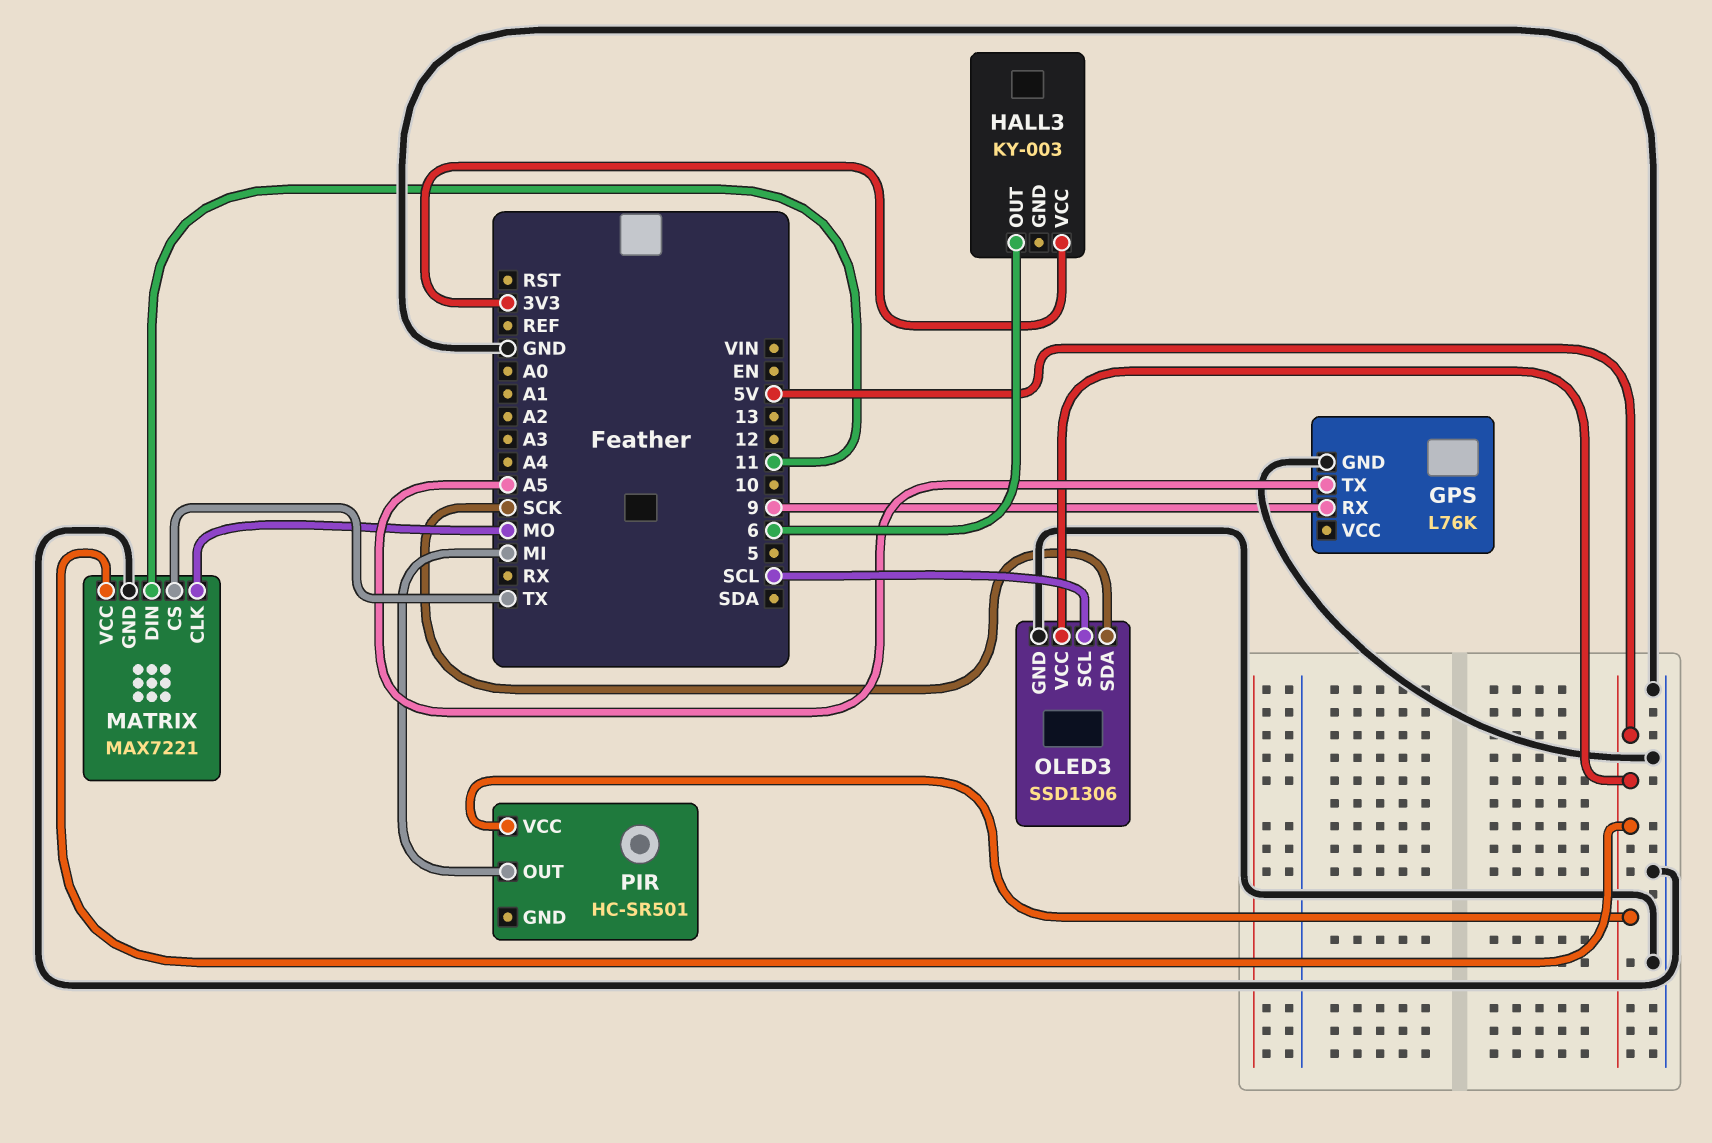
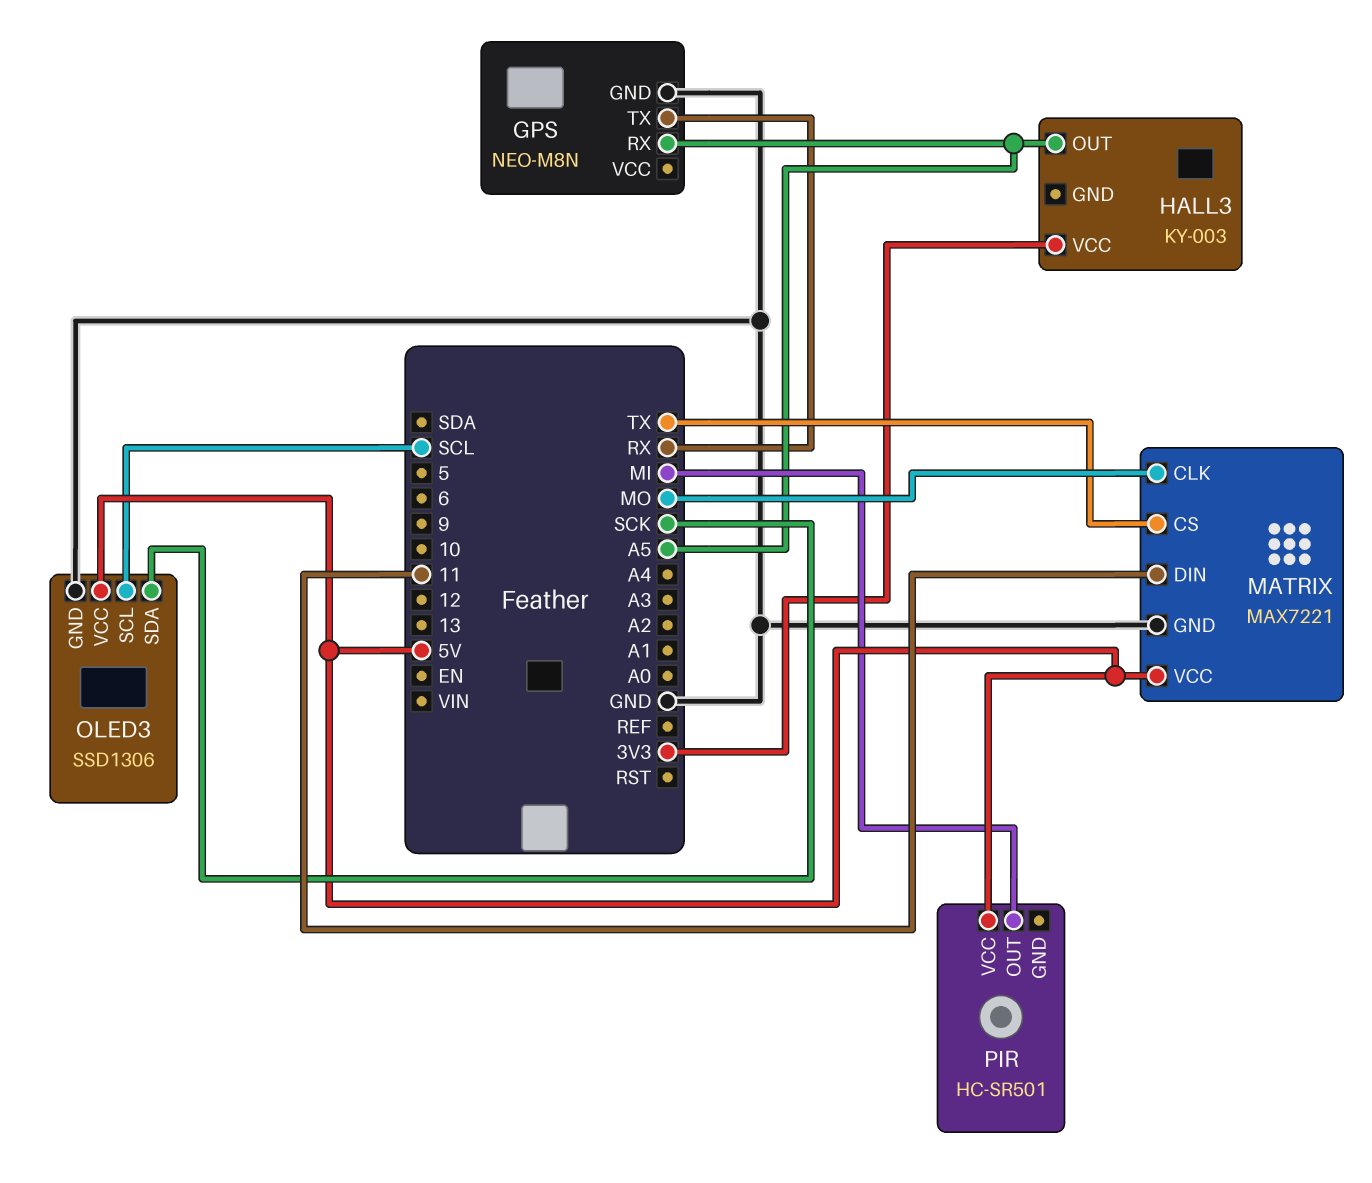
GPS: L76K -> NEO-M8N
GPS pin RX: 9 -> A5
GPS pin TX: A5 -> RX
HALL3 pin OUT: 6 -> A5

